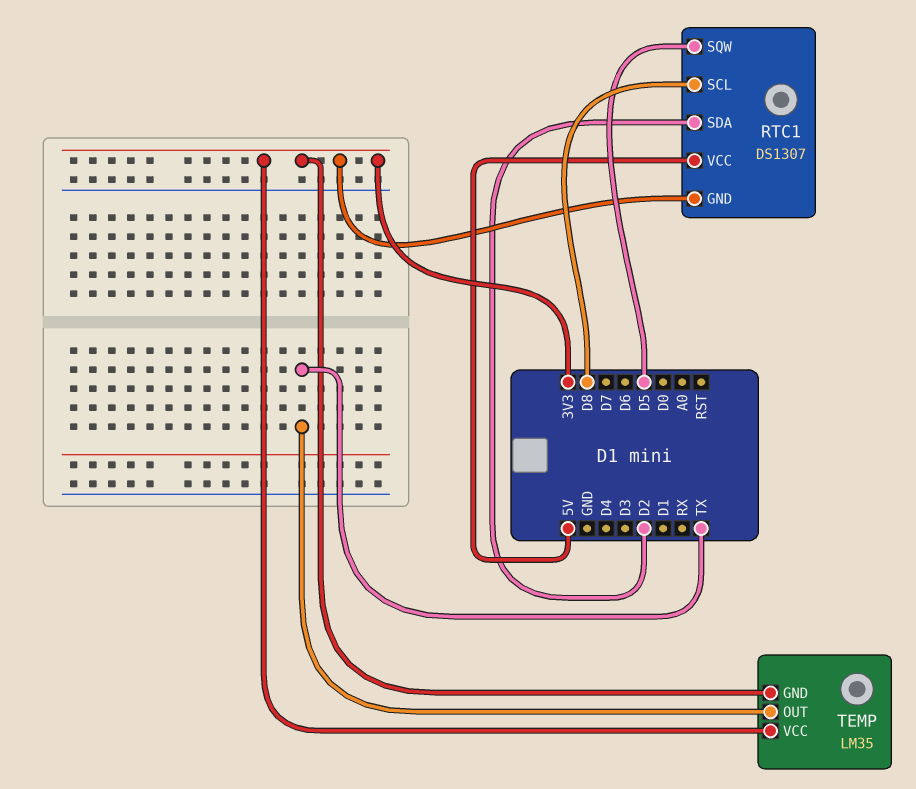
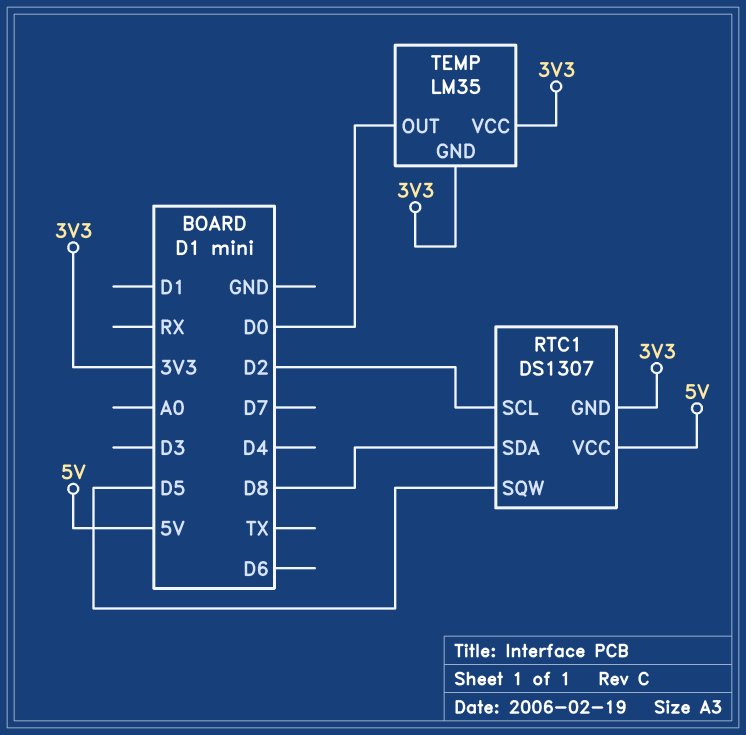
RTC1 pin SCL: D8 -> D2
RTC1 pin SDA: D2 -> D8
TEMP pin OUT: TX -> D0

